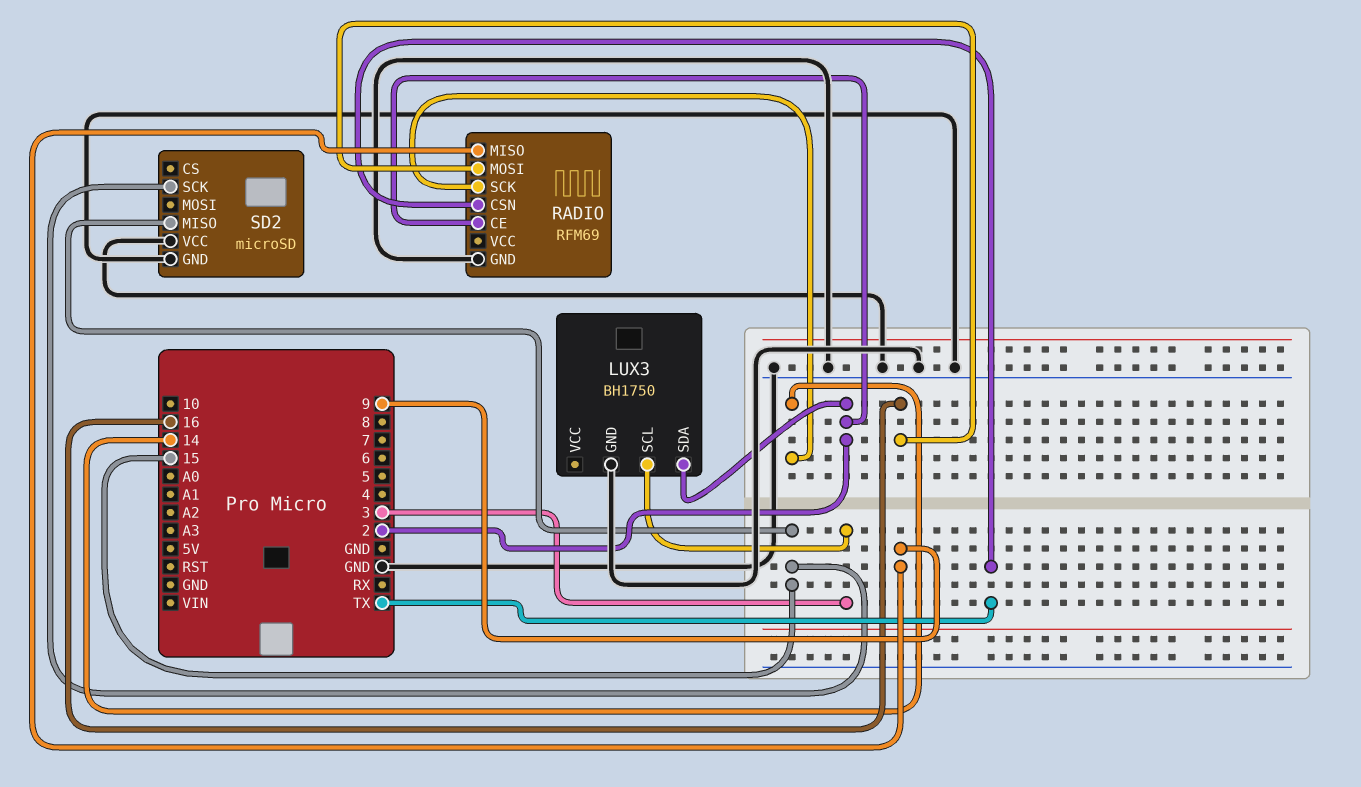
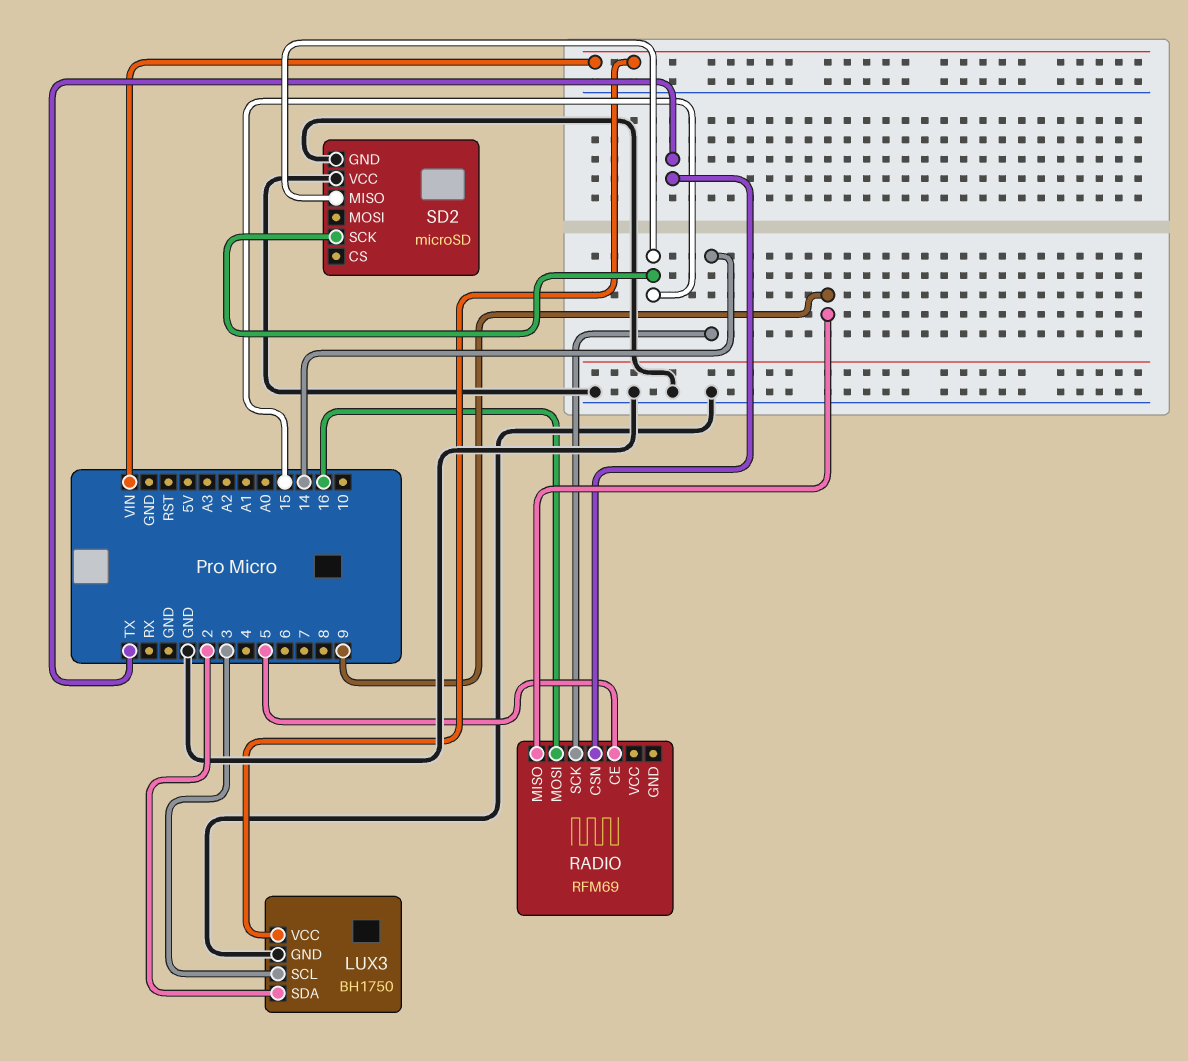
LUX3 pin VCC: none -> VIN
RADIO pin CE: 2 -> 5
RADIO pin GND: GND -> none

